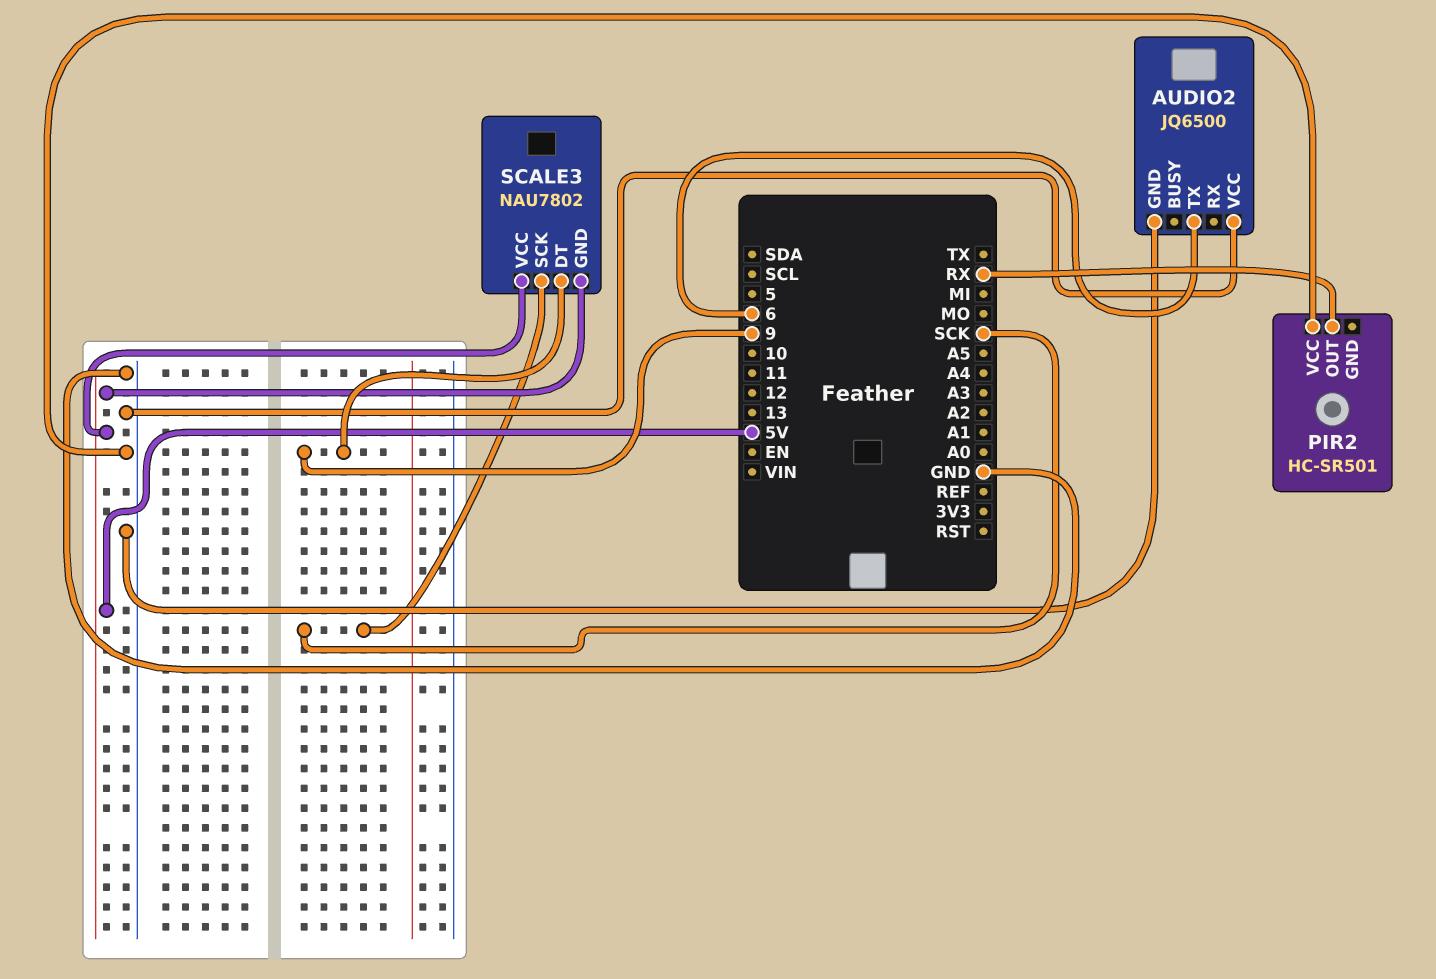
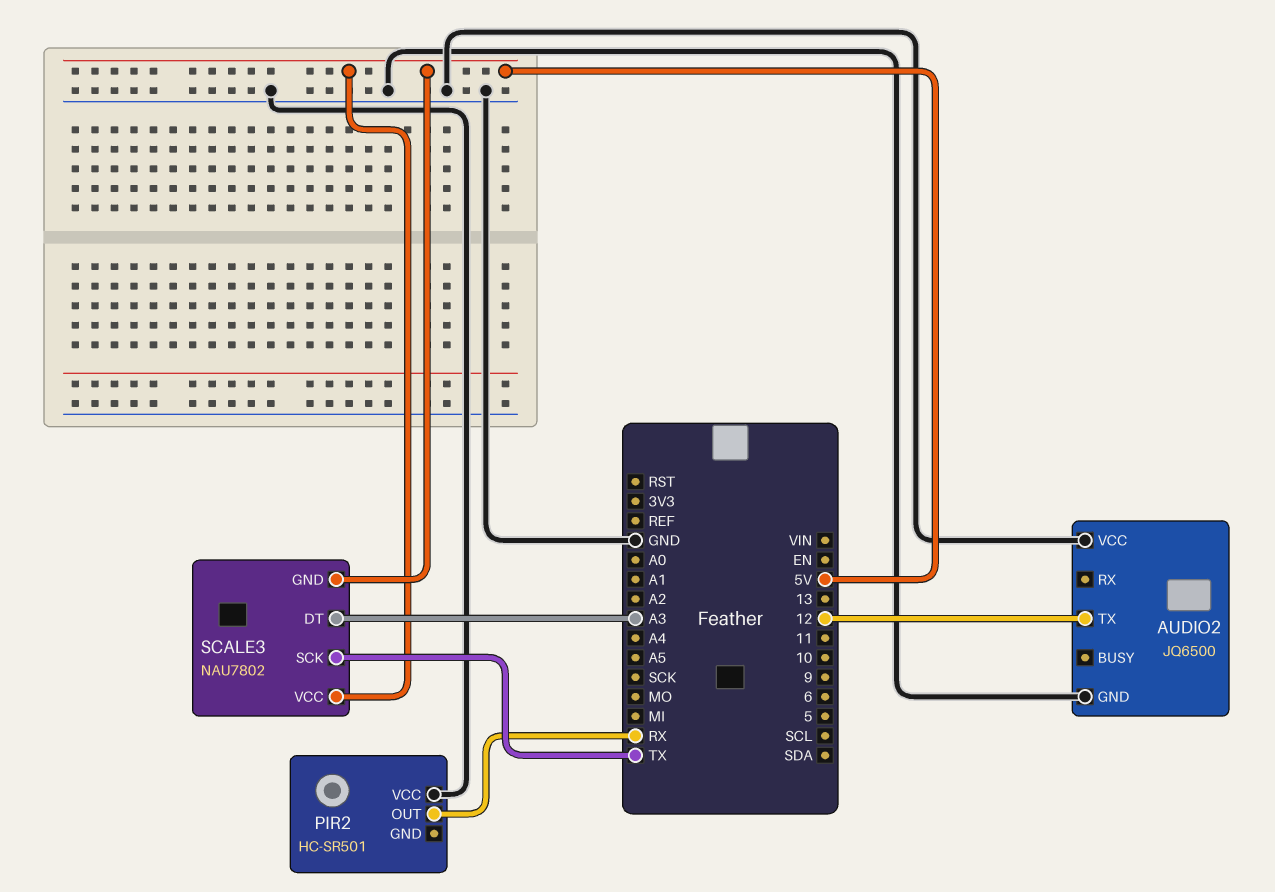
AUDIO2 pin TX: 6 -> 12
SCALE3 pin DT: 9 -> A3
SCALE3 pin SCK: SCK -> TX

